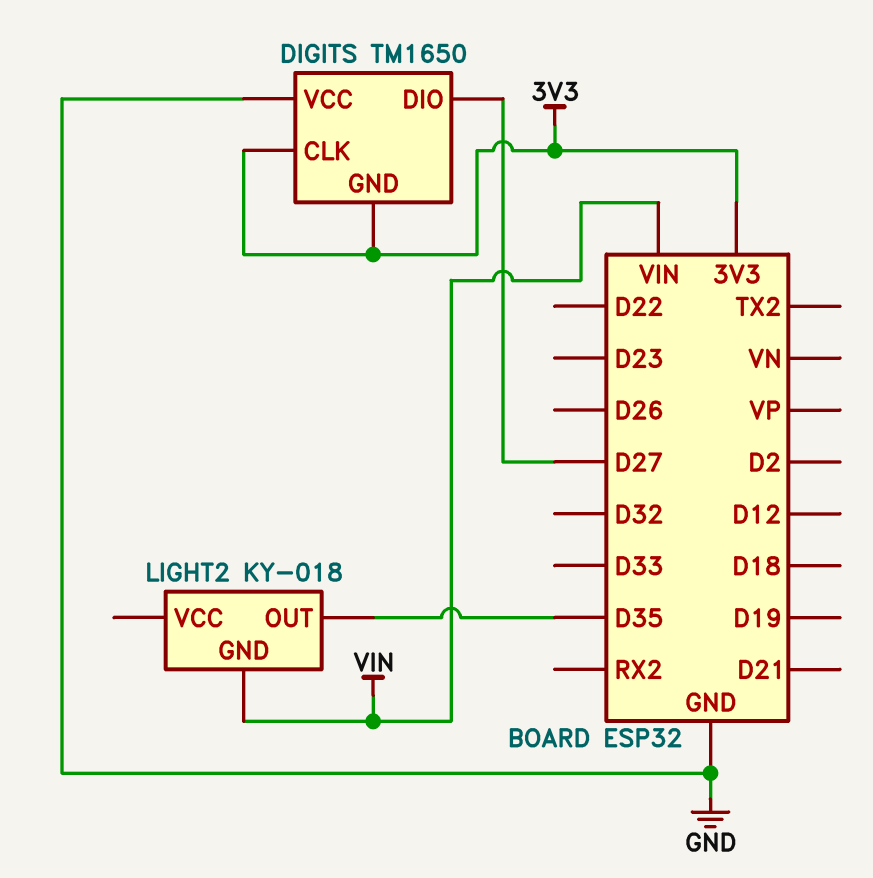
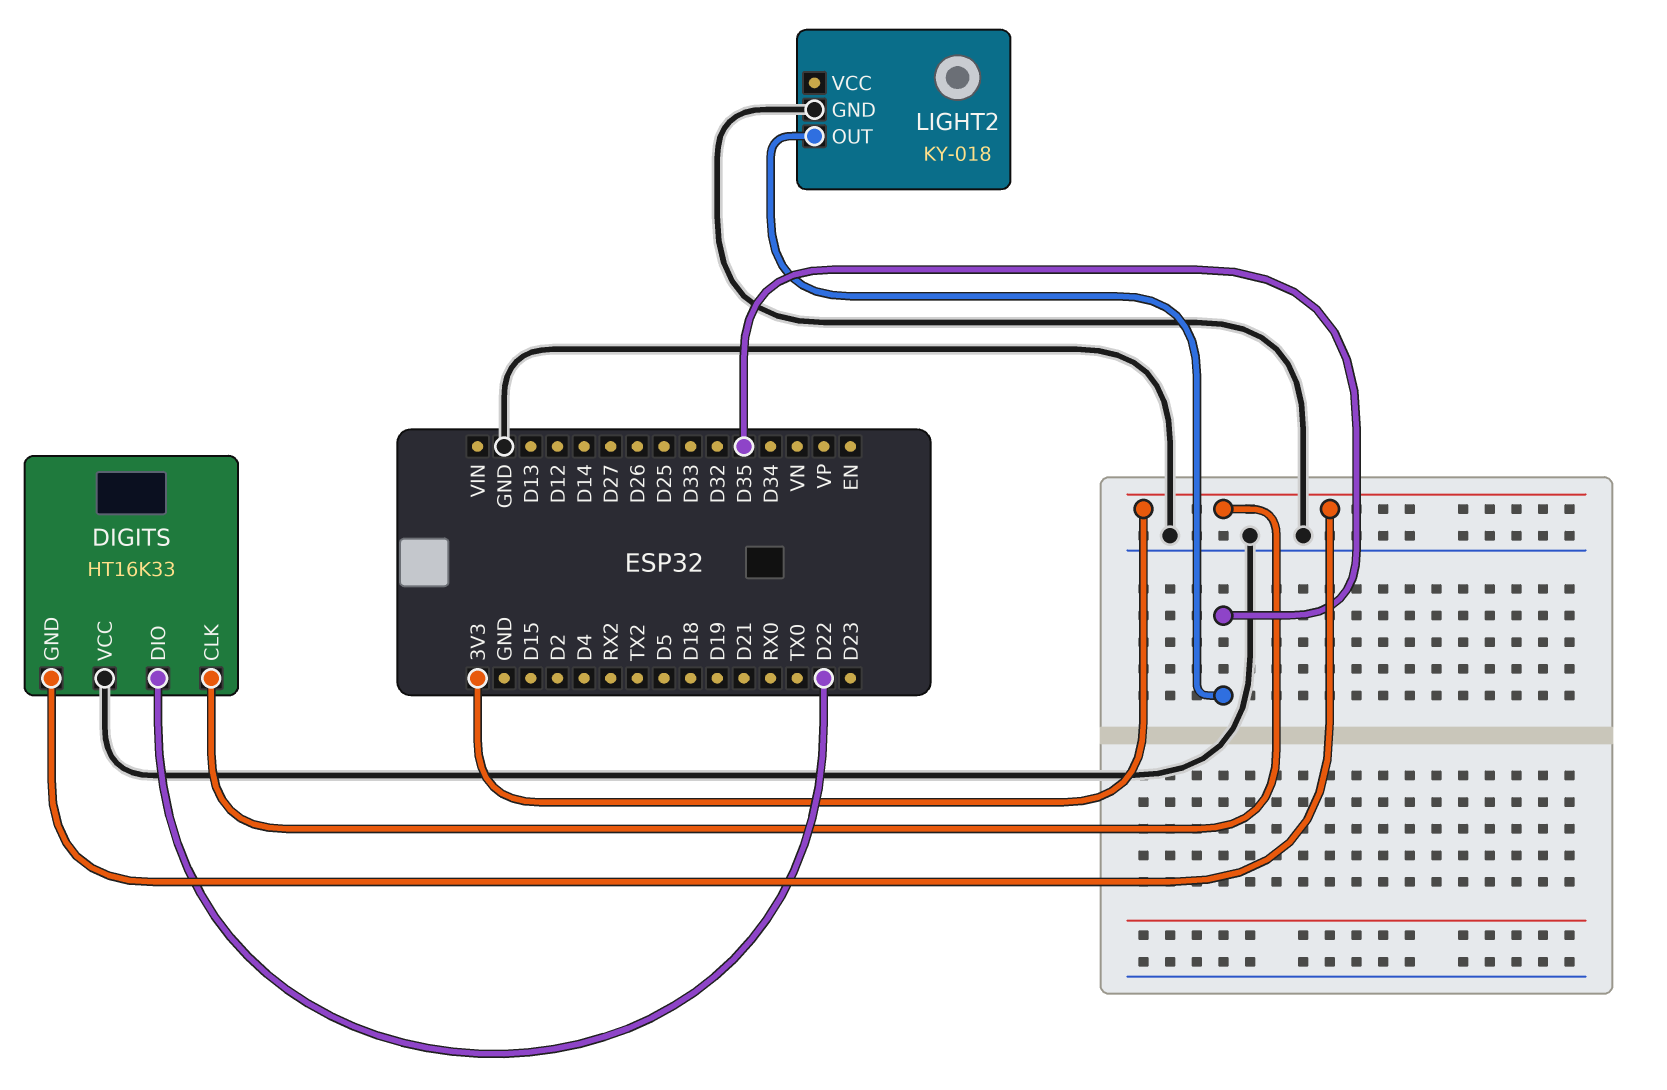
DIGITS: TM1650 -> HT16K33
DIGITS pin DIO: D27 -> D22
LIGHT2 pin GND: VIN -> GND

